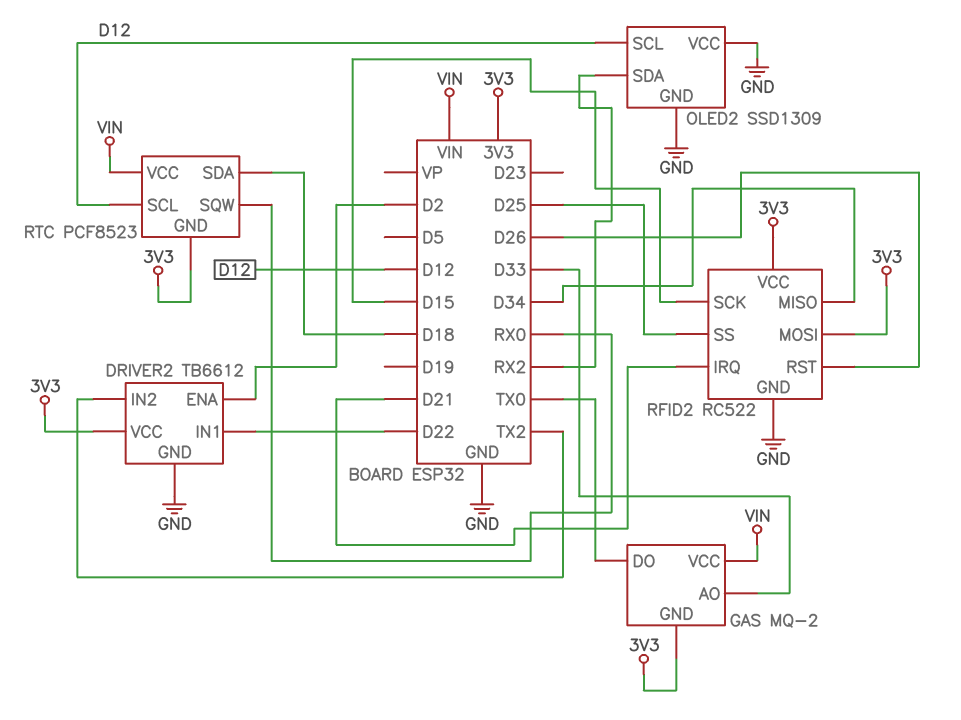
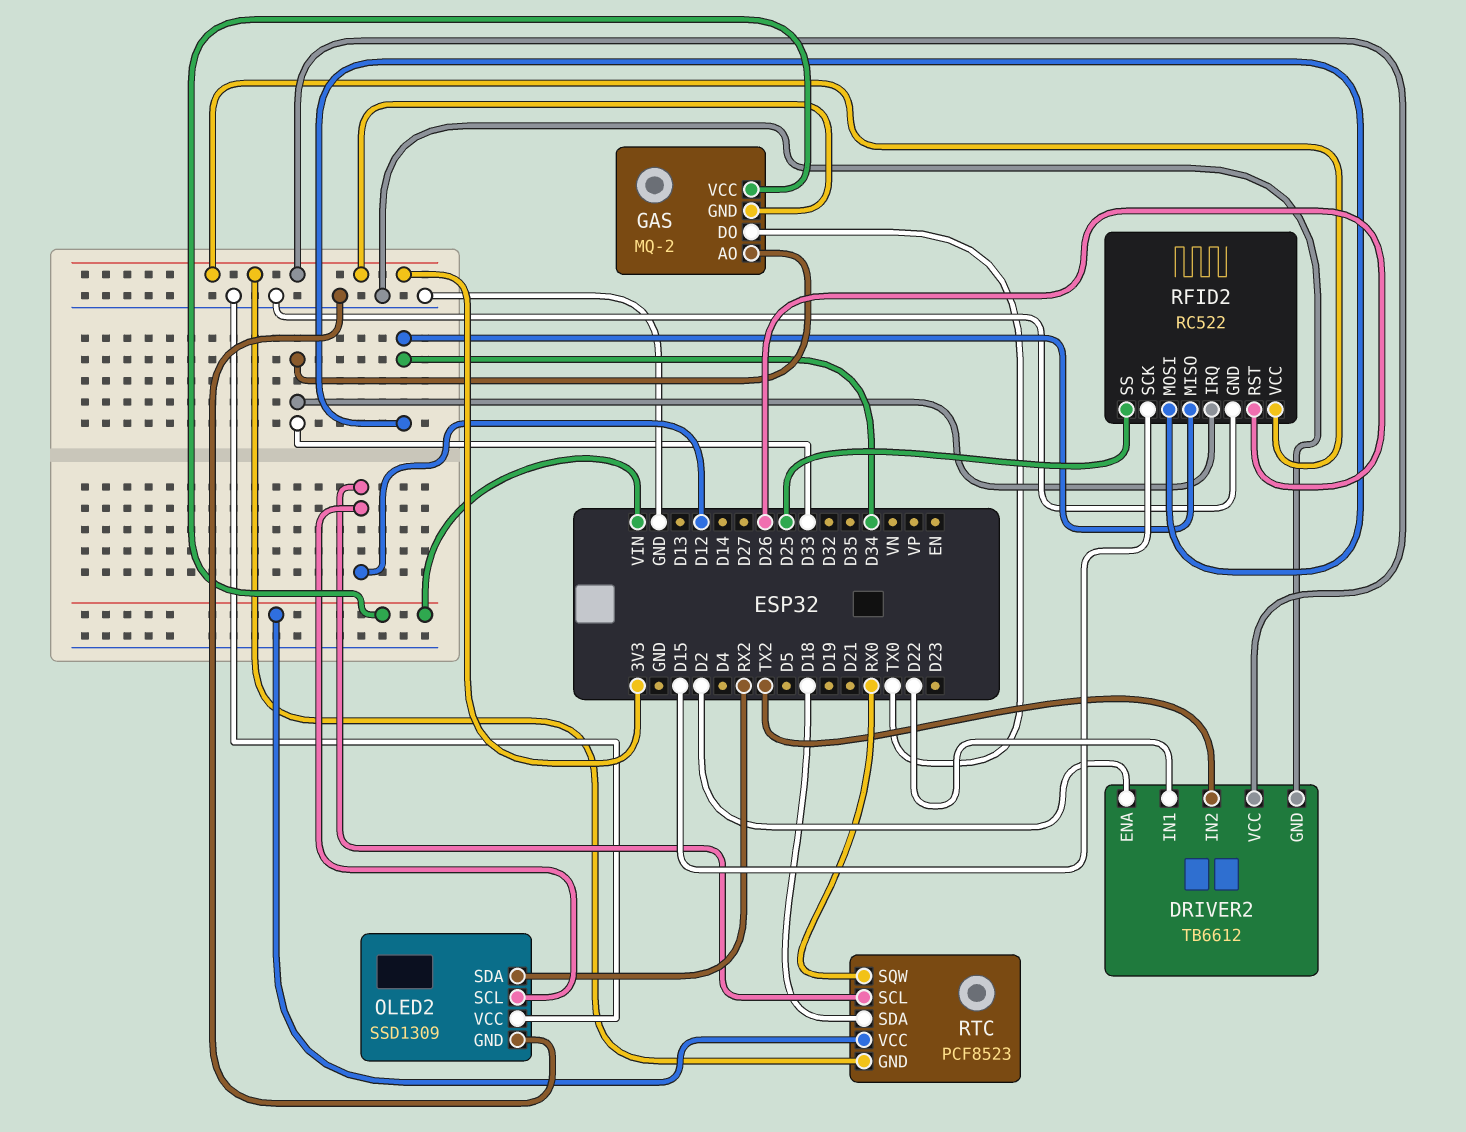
RFID2 pin IRQ: D21 -> D33
RFID2 pin MOSI: 3V3 -> D34

